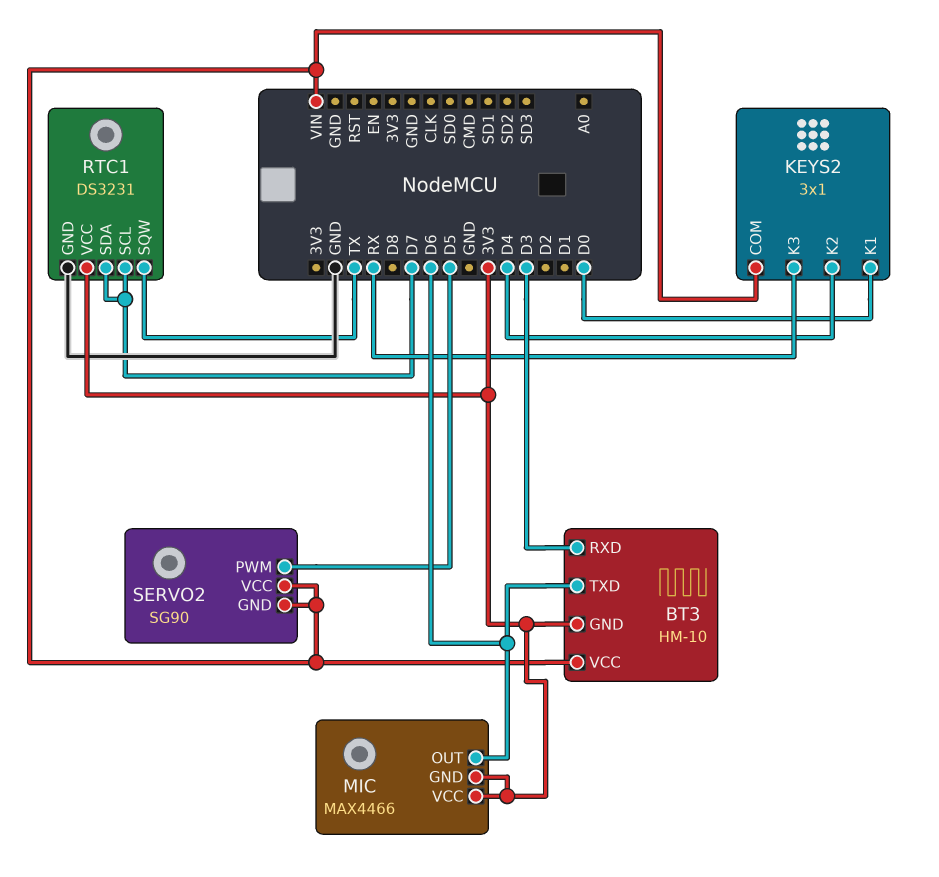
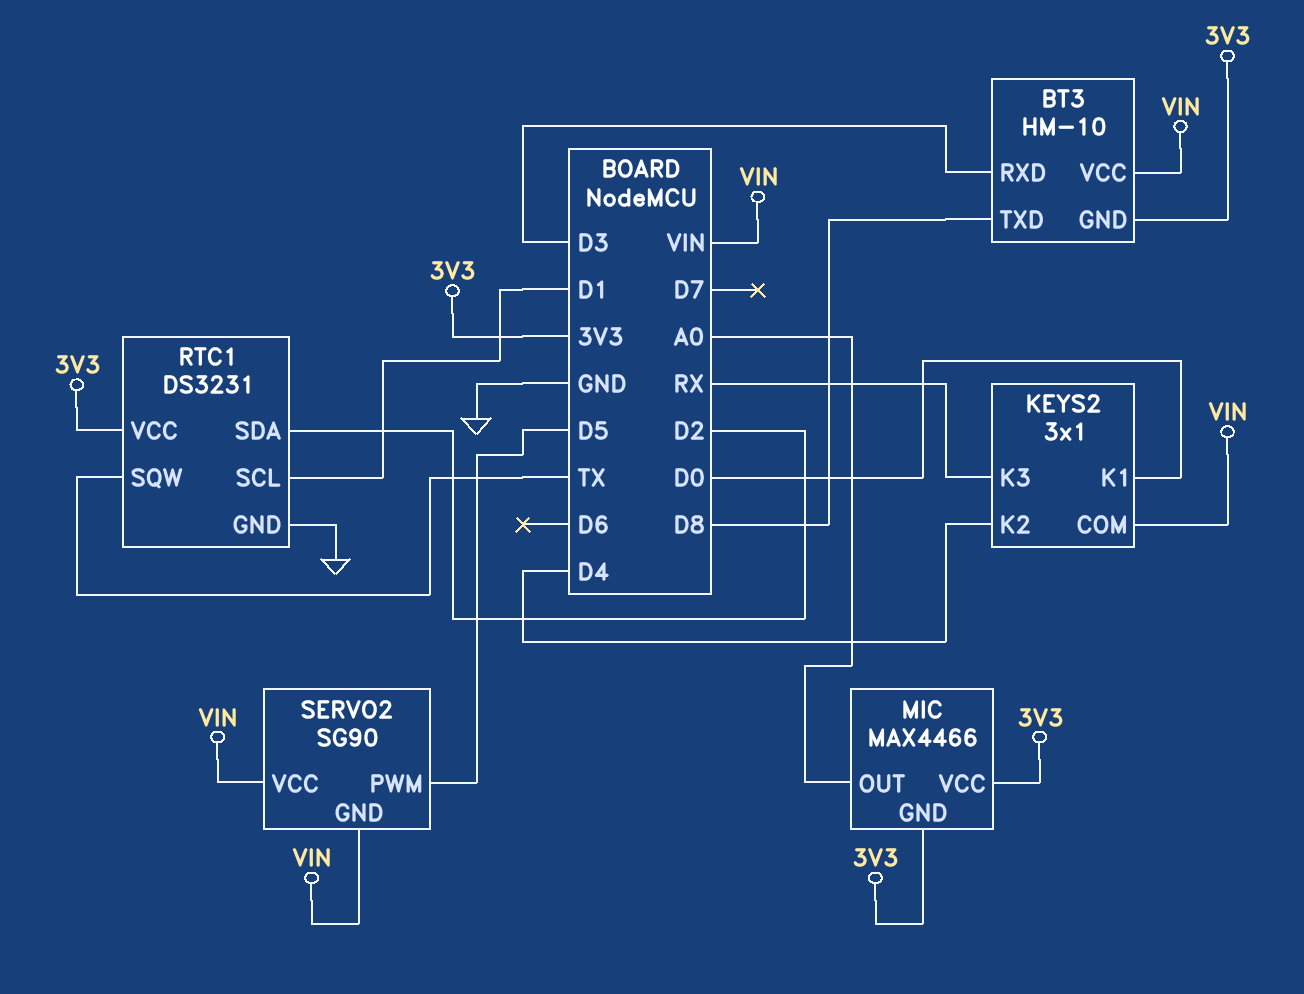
BT3 pin TXD: D6 -> D8
MIC pin OUT: D6 -> A0
RTC1 pin SCL: D7 -> D1
RTC1 pin SDA: D7 -> D2

